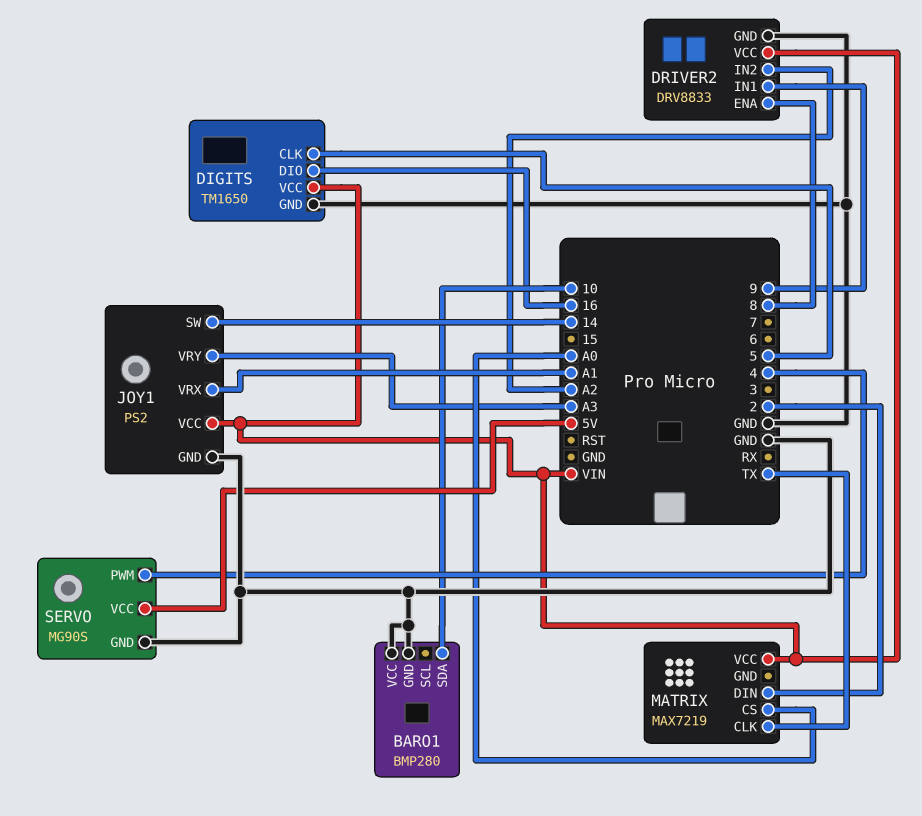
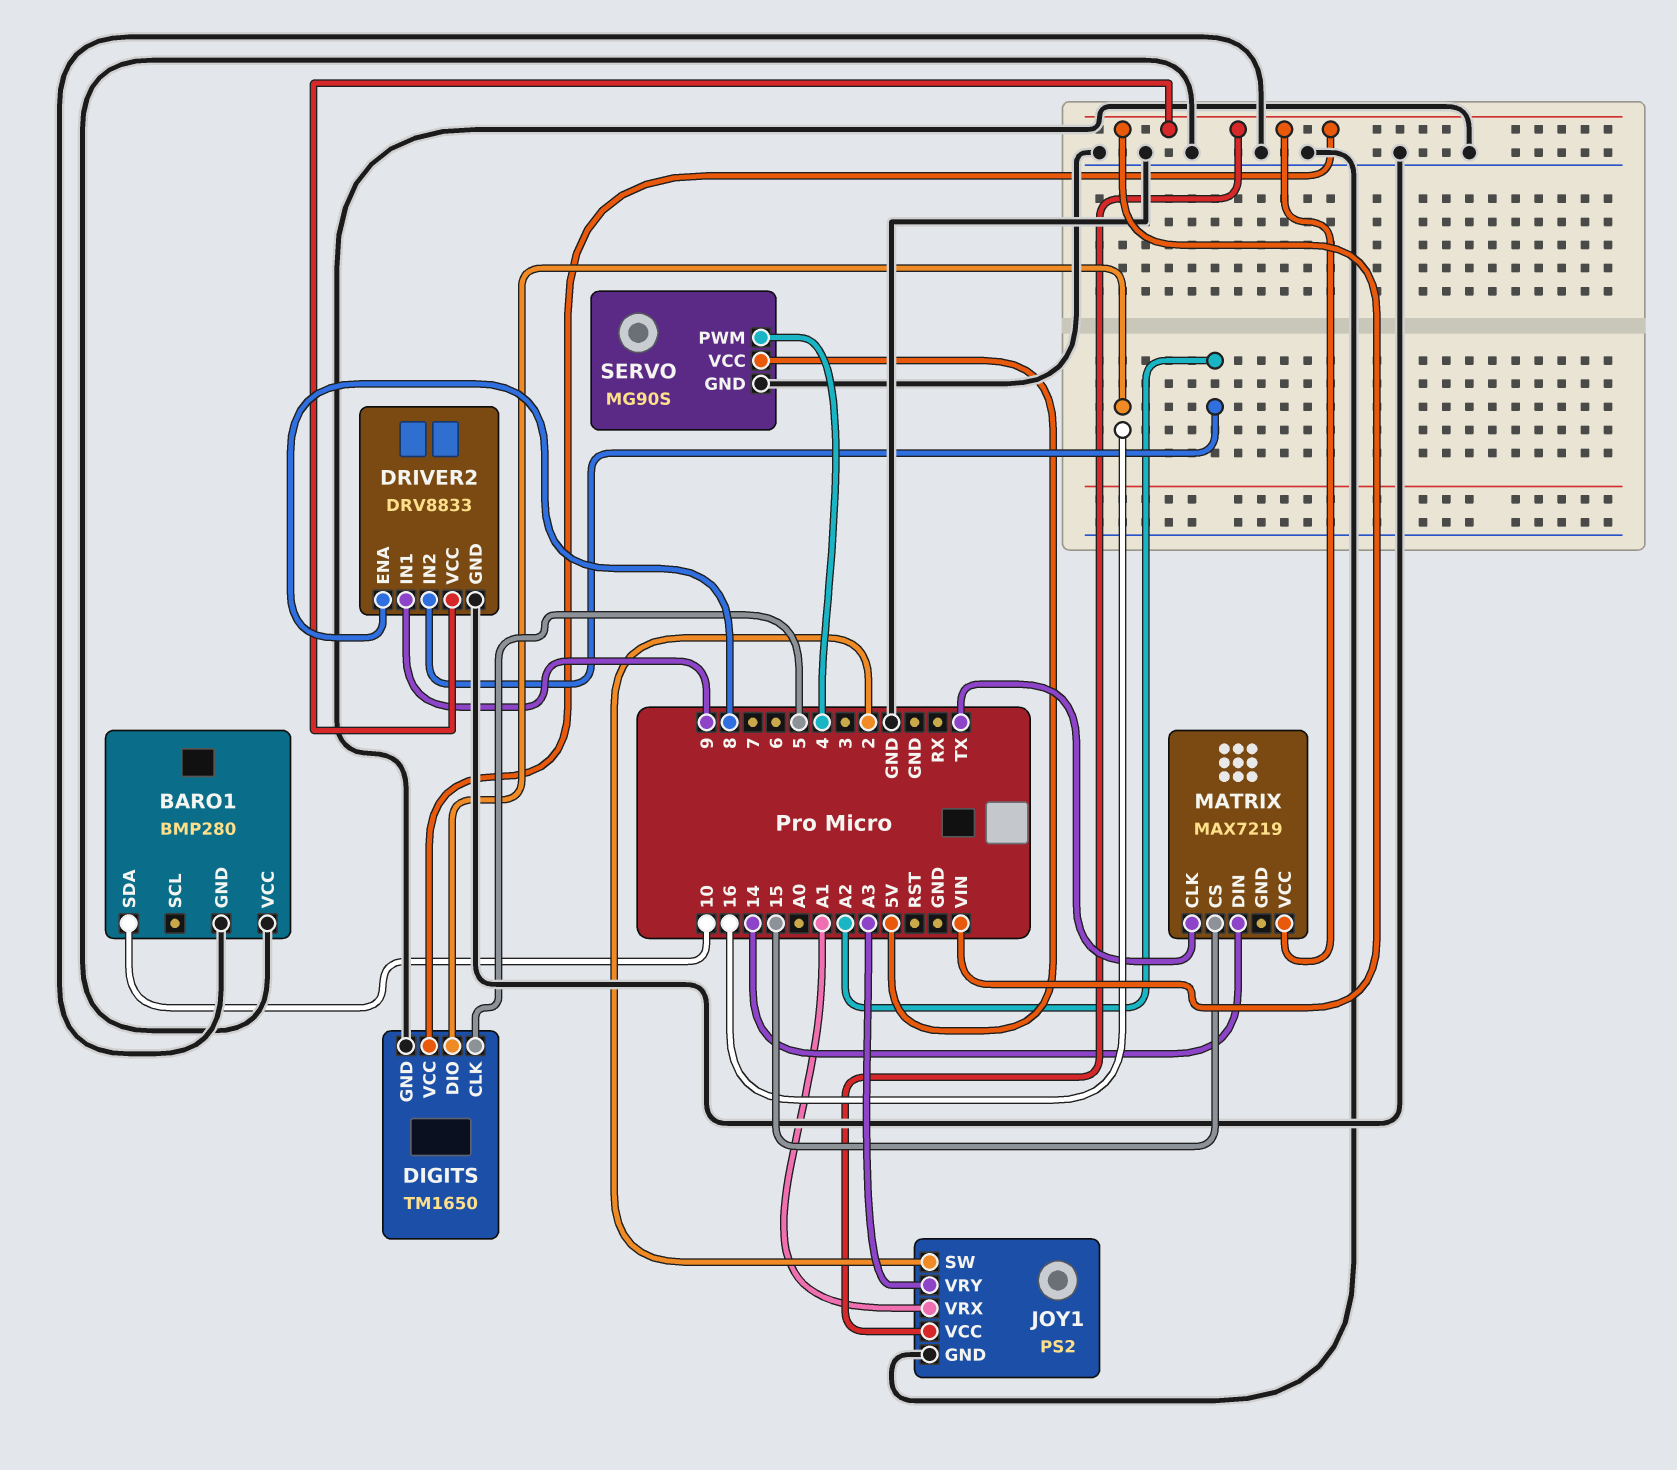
JOY1 pin SW: 14 -> 2
MATRIX pin CS: A0 -> 15
MATRIX pin DIN: 2 -> 14

